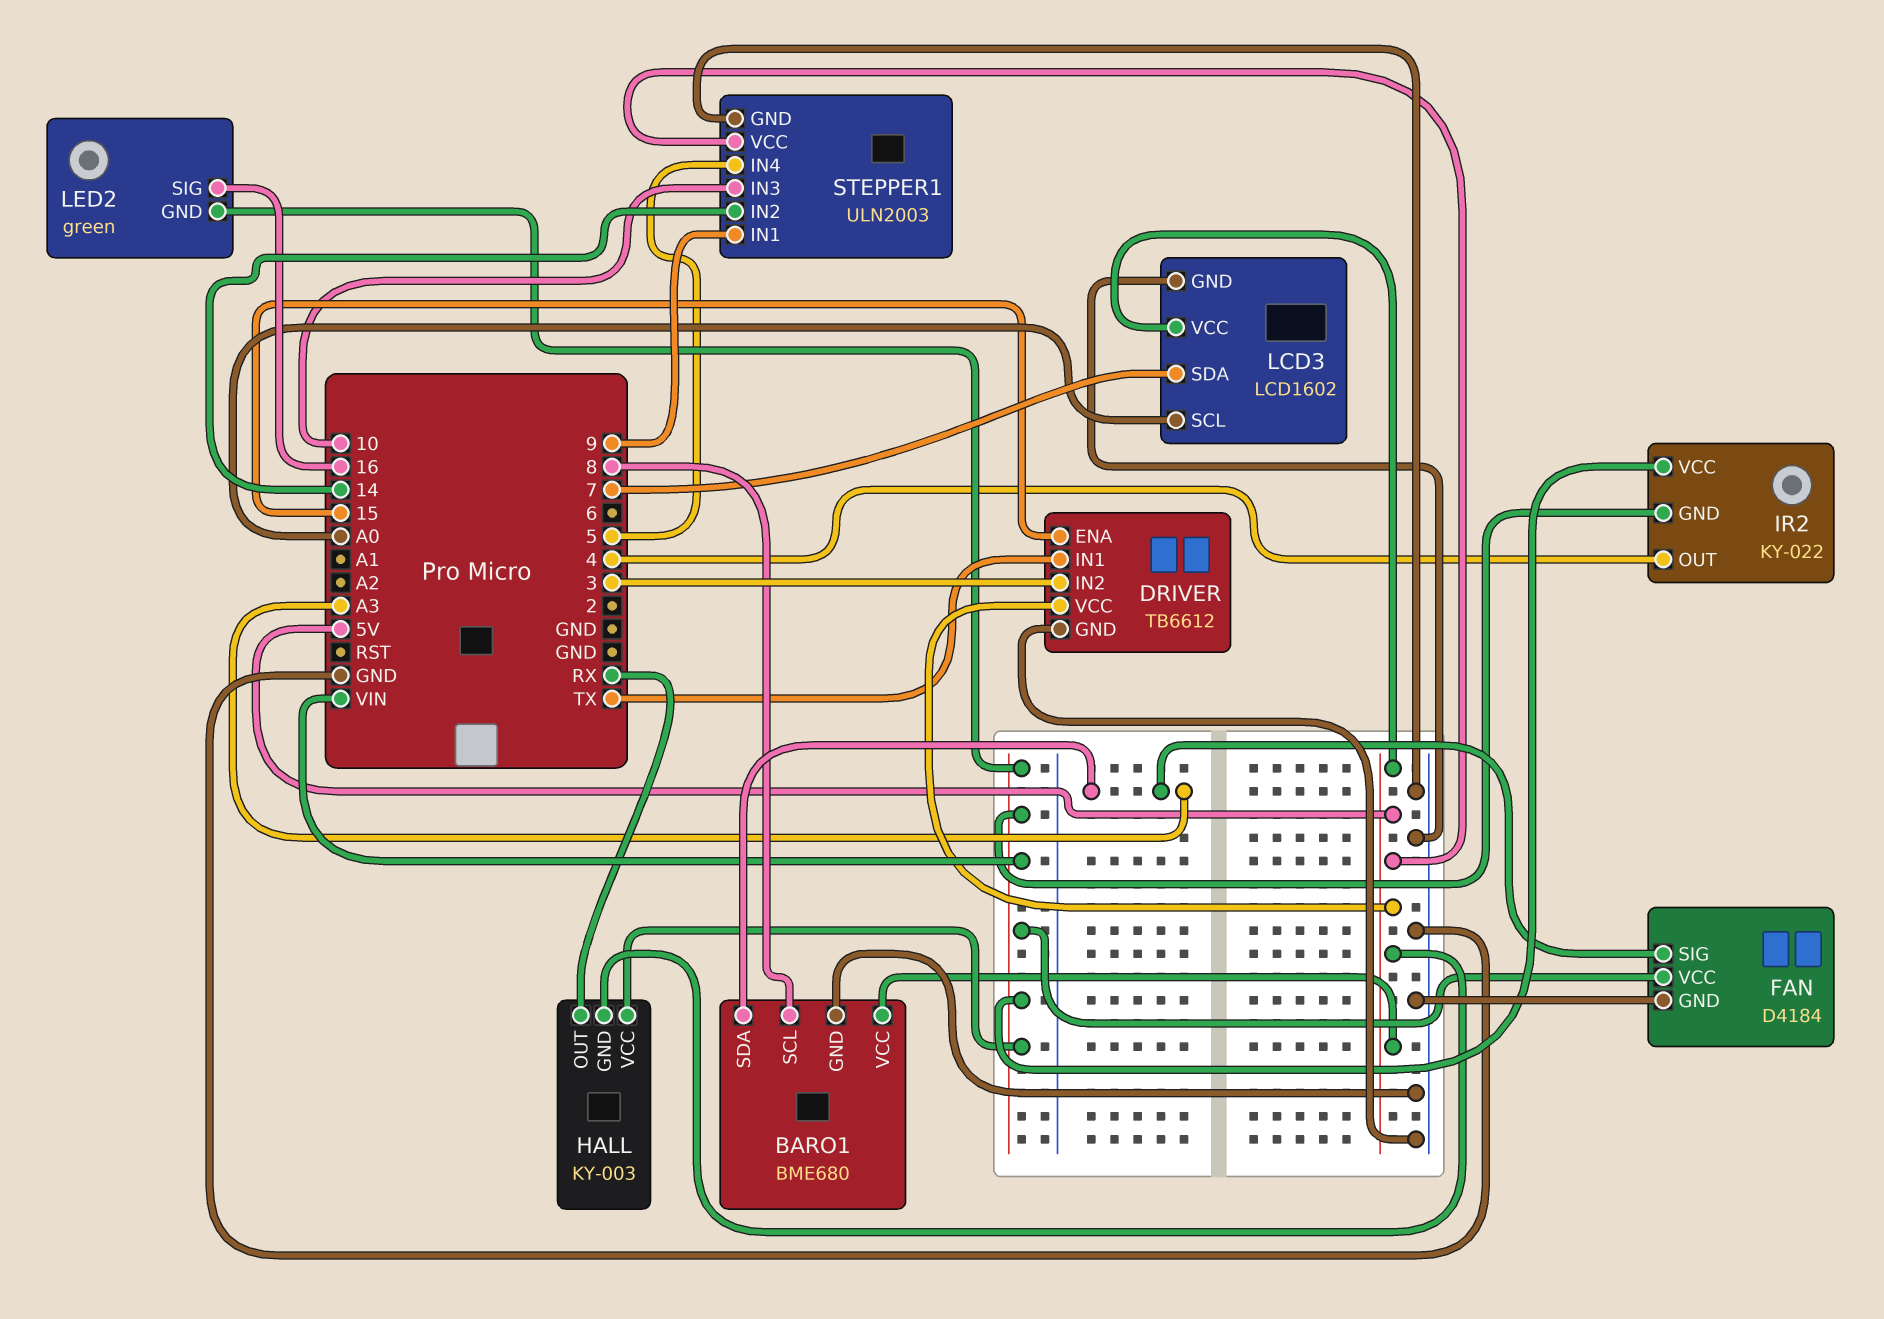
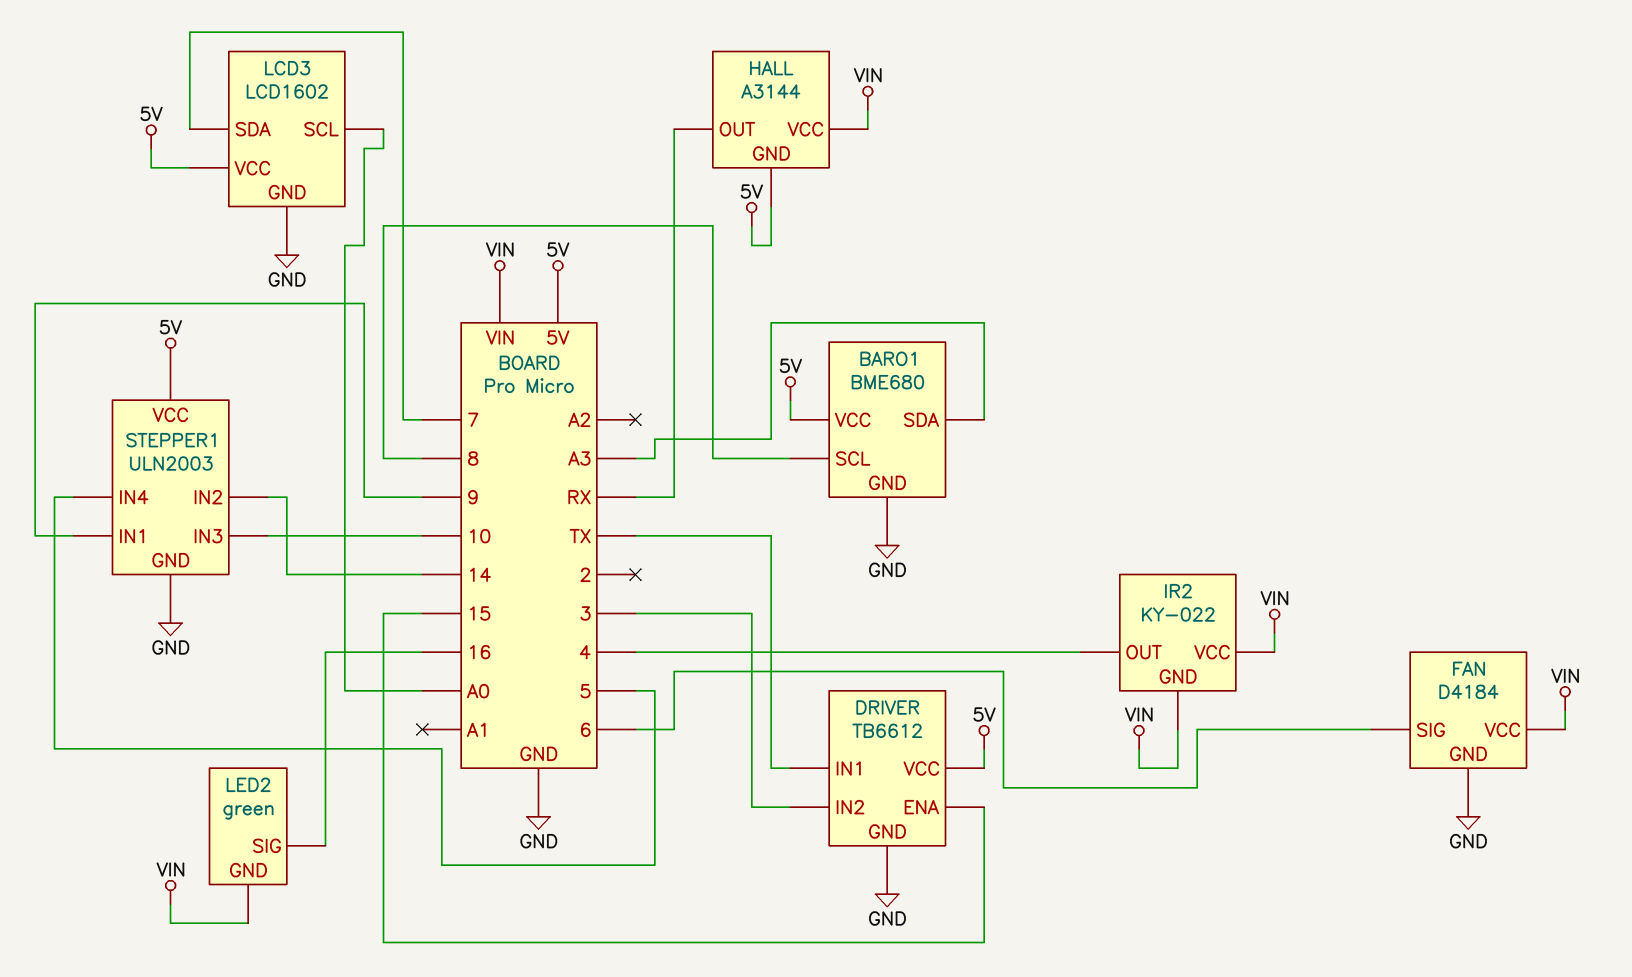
FAN pin SIG: A3 -> 6
HALL: KY-003 -> A3144

